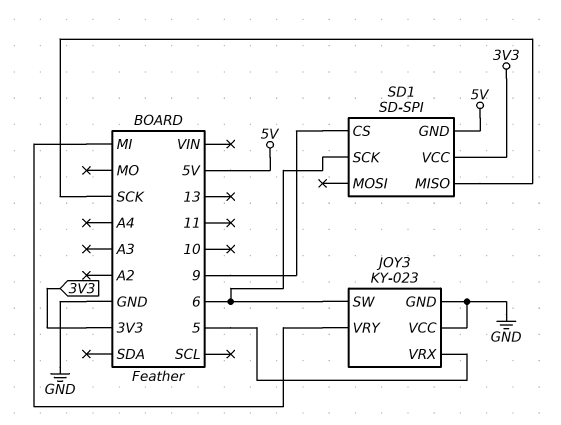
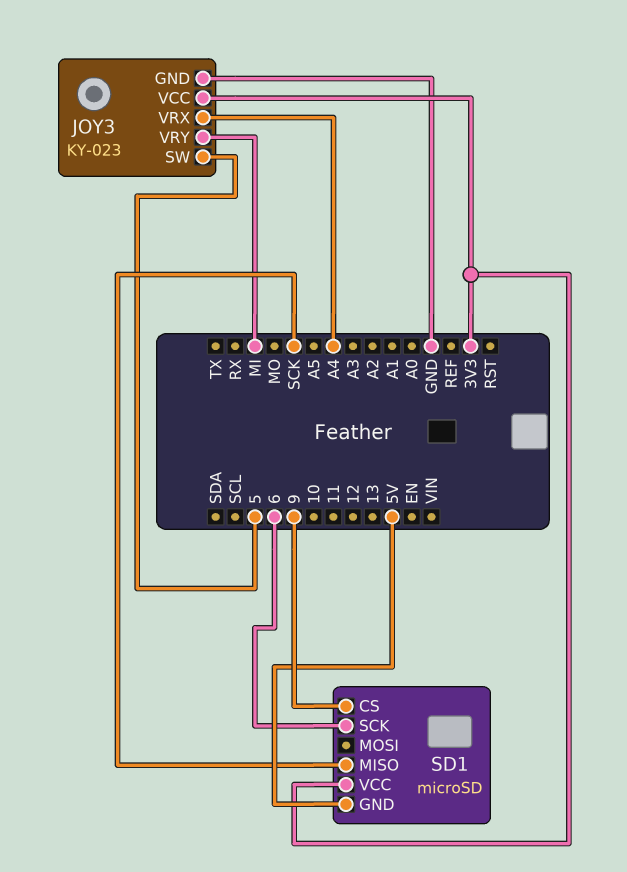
JOY3 pin SW: 6 -> 5
JOY3 pin VCC: GND -> 3V3
JOY3 pin VRX: 5 -> A4
SD1: SD-SPI -> microSD

